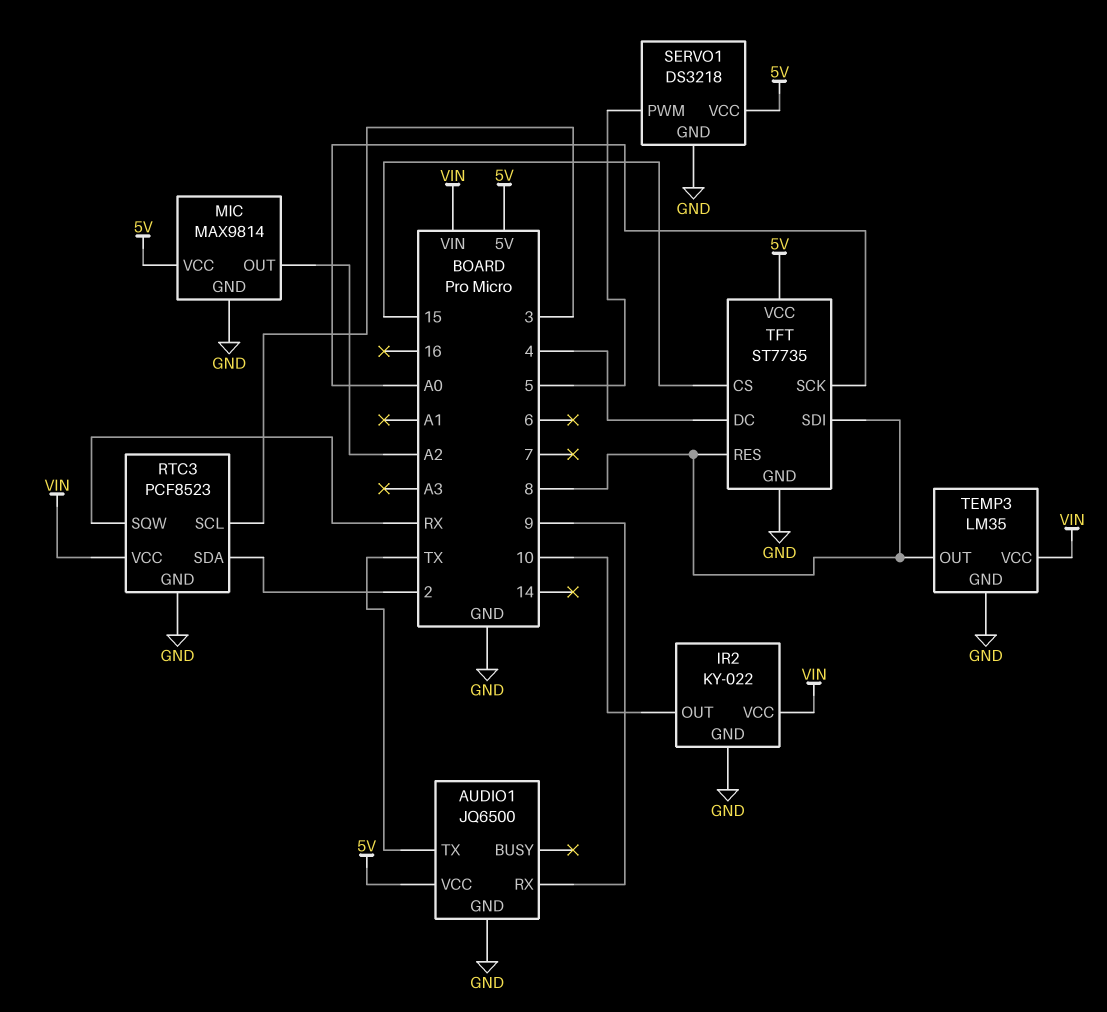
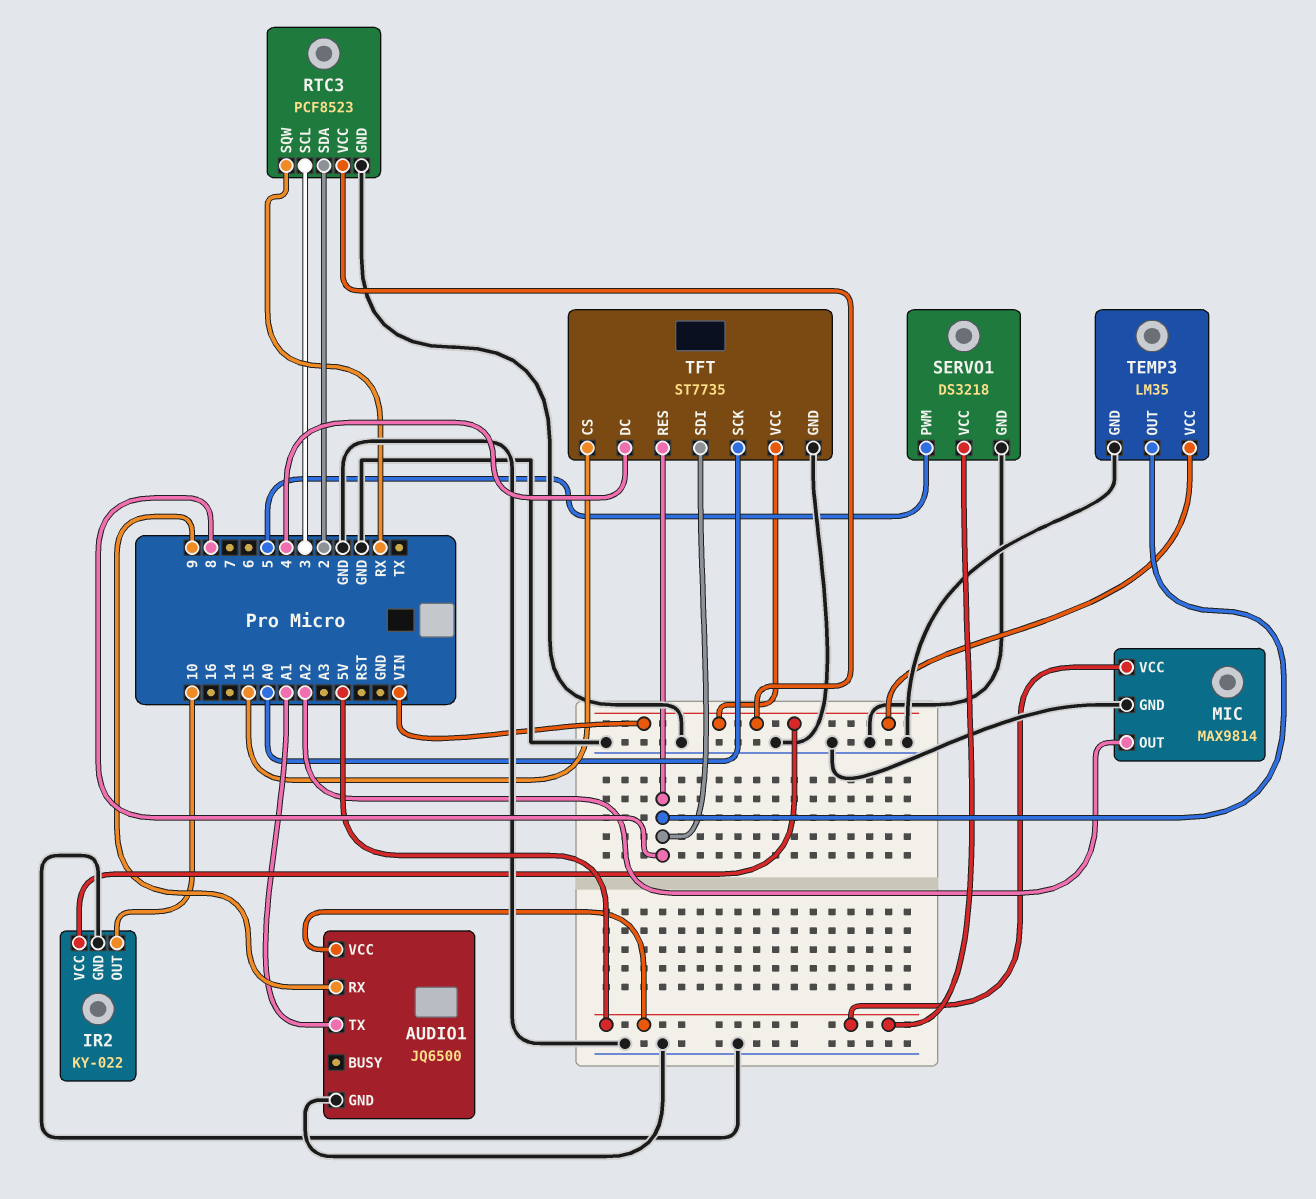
AUDIO1 pin TX: TX -> A1
TFT pin VCC: 5V -> VIN

